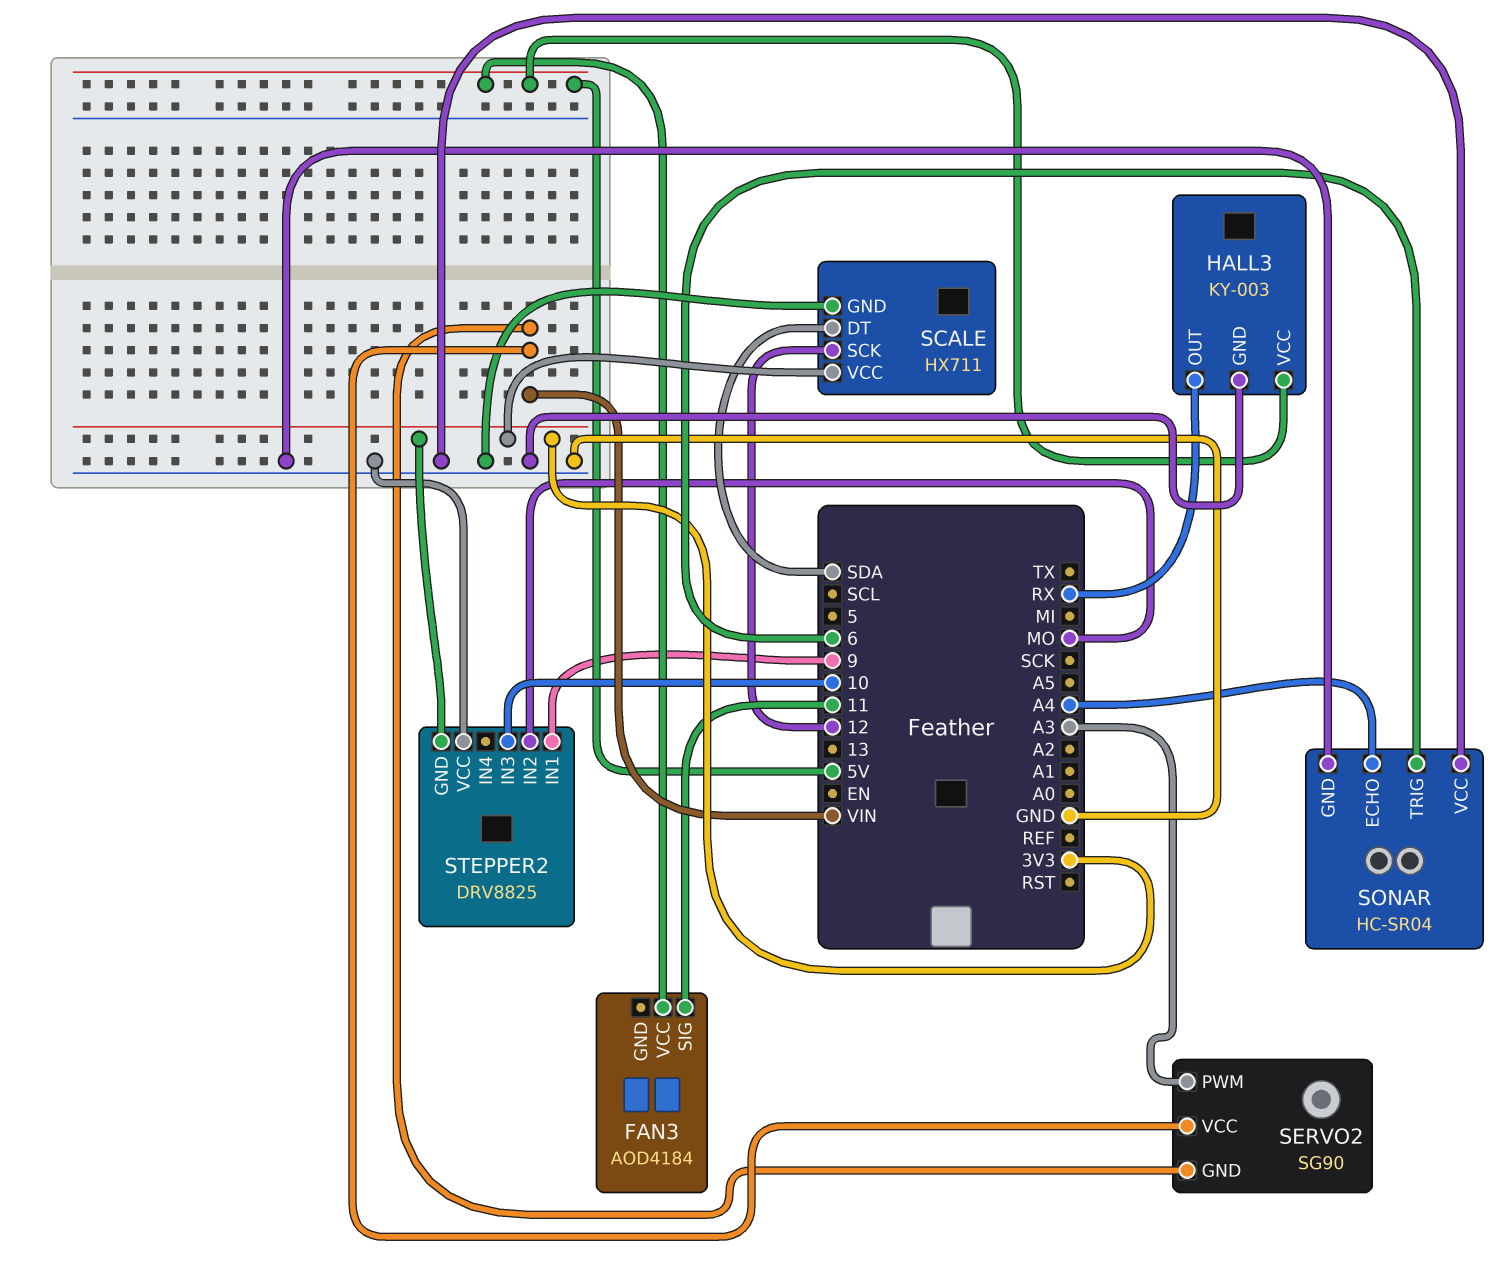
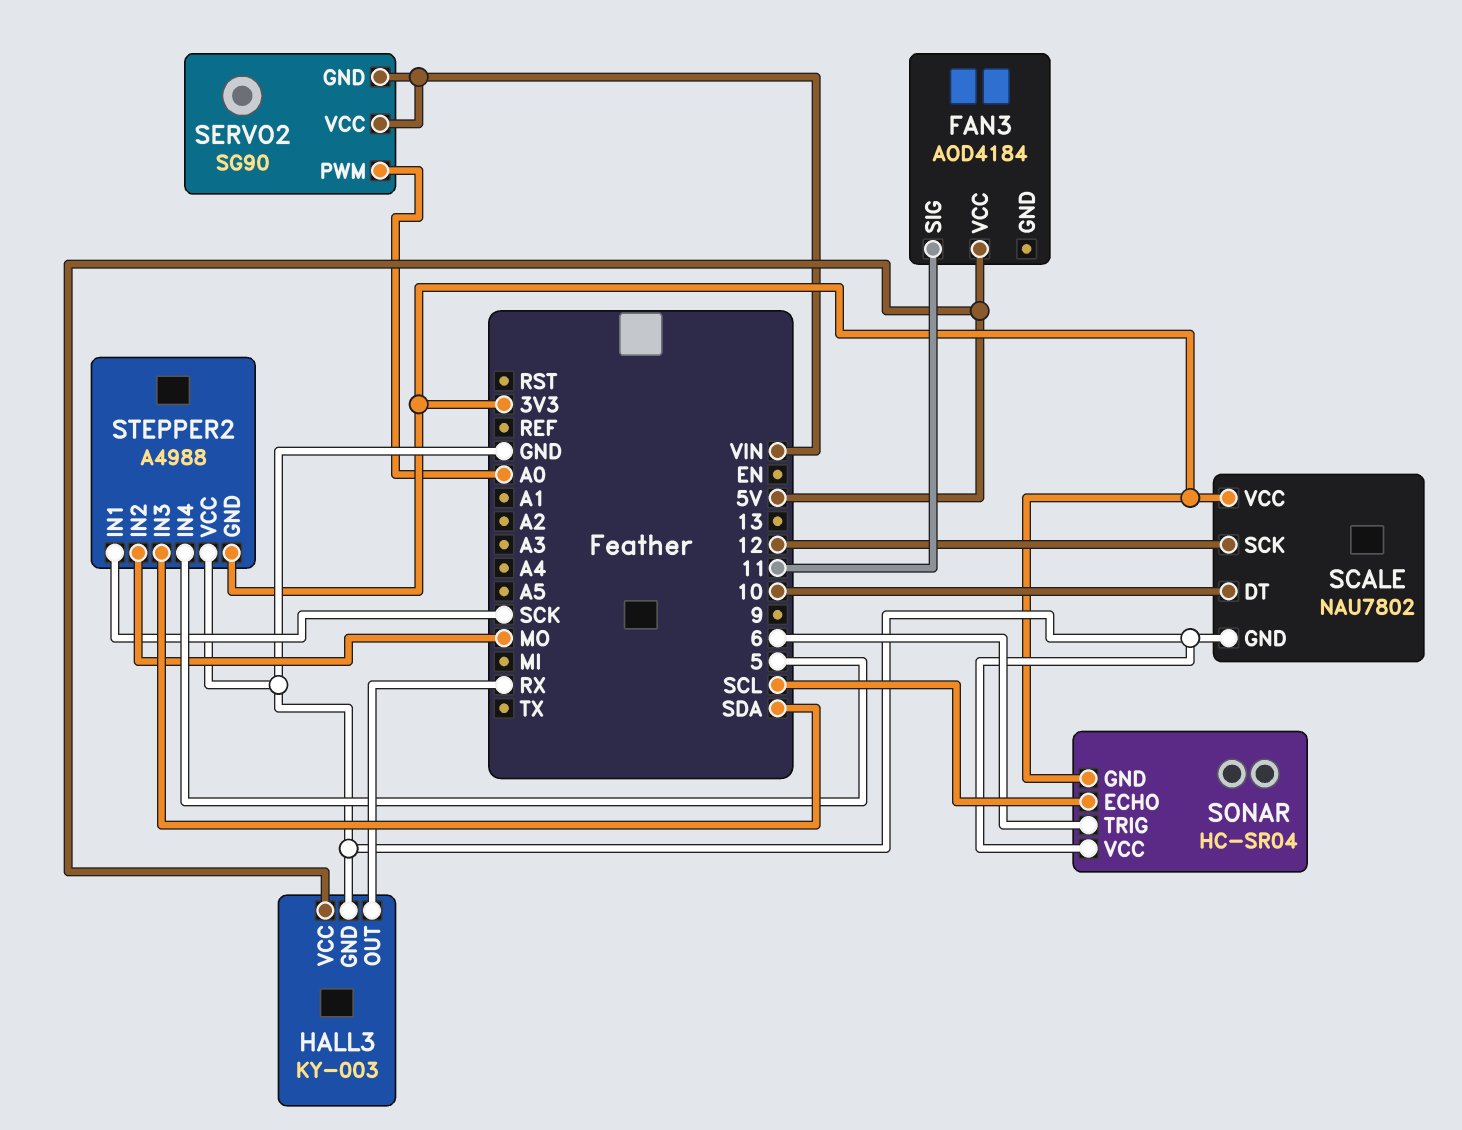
SCALE: HX711 -> NAU7802
SCALE pin DT: SDA -> 10
SERVO2 pin PWM: A3 -> A0
SONAR pin ECHO: A4 -> SCL
SONAR pin GND: GND -> 3V3
STEPPER2: DRV8825 -> A4988
STEPPER2 pin IN1: 9 -> SCK
STEPPER2 pin IN3: 10 -> SDA
STEPPER2 pin IN4: none -> 5

